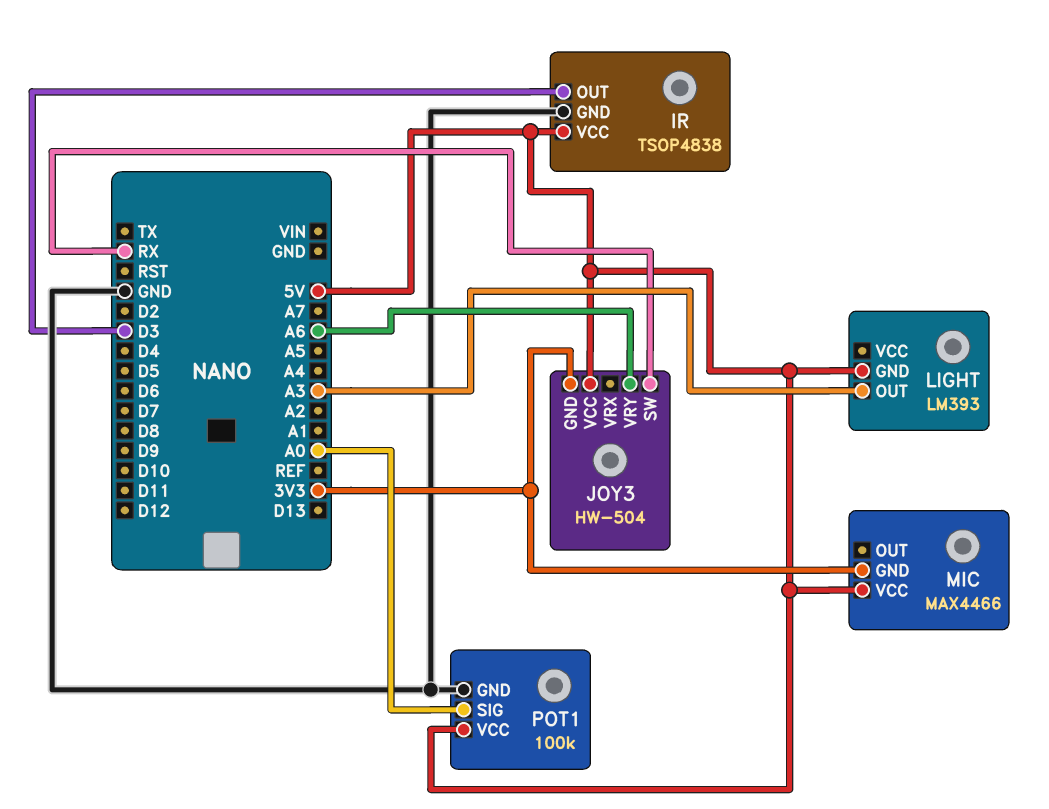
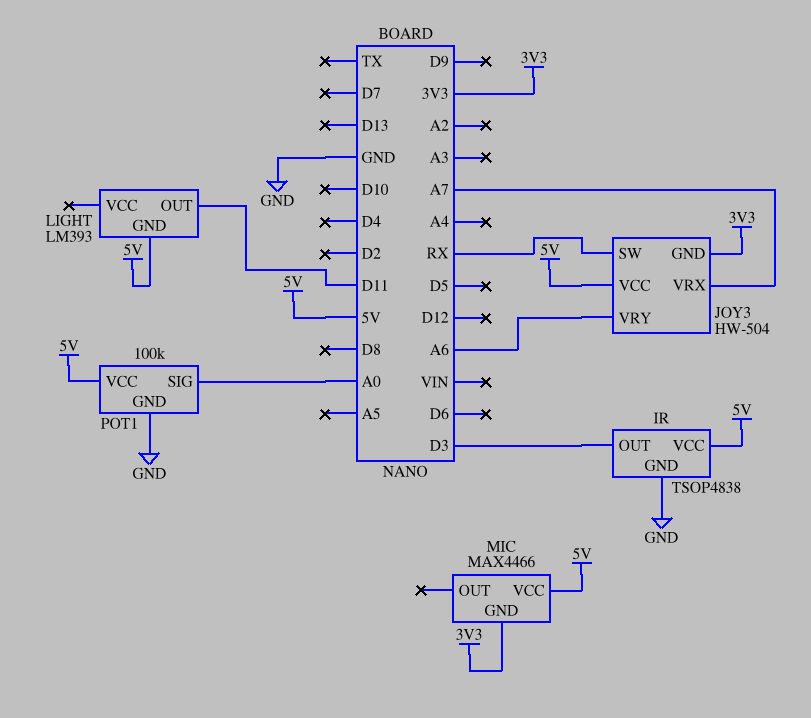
JOY3 pin VRX: none -> A7
LIGHT pin OUT: A3 -> D11

